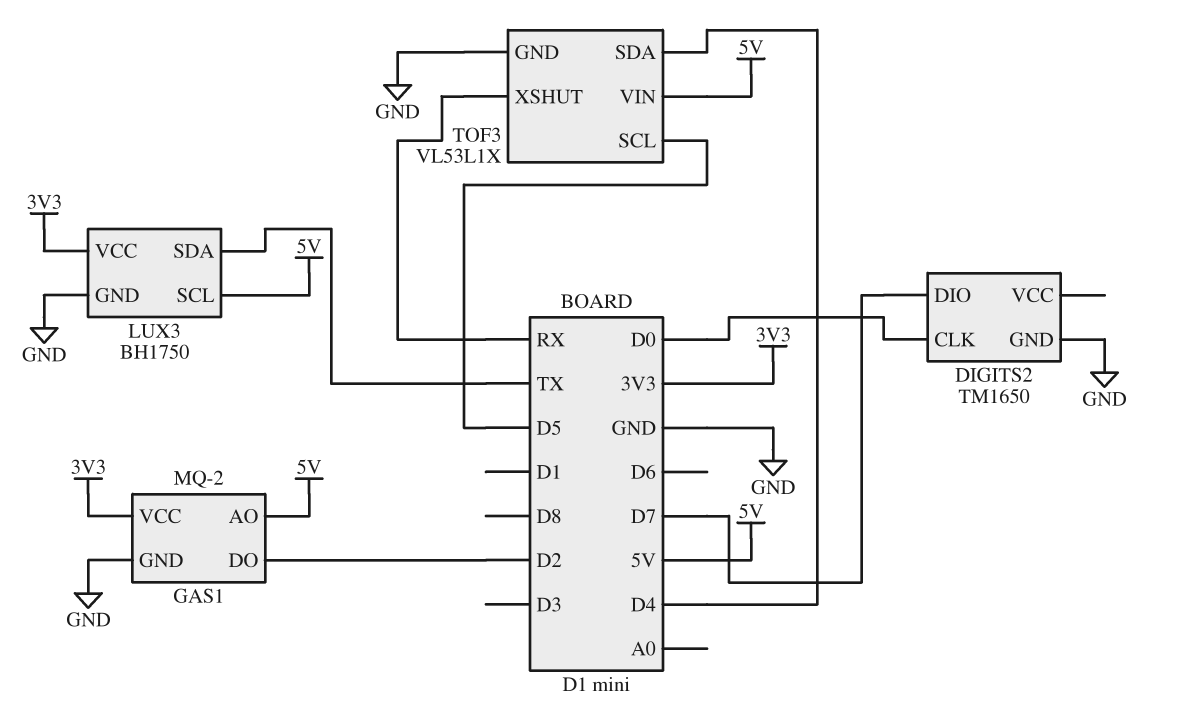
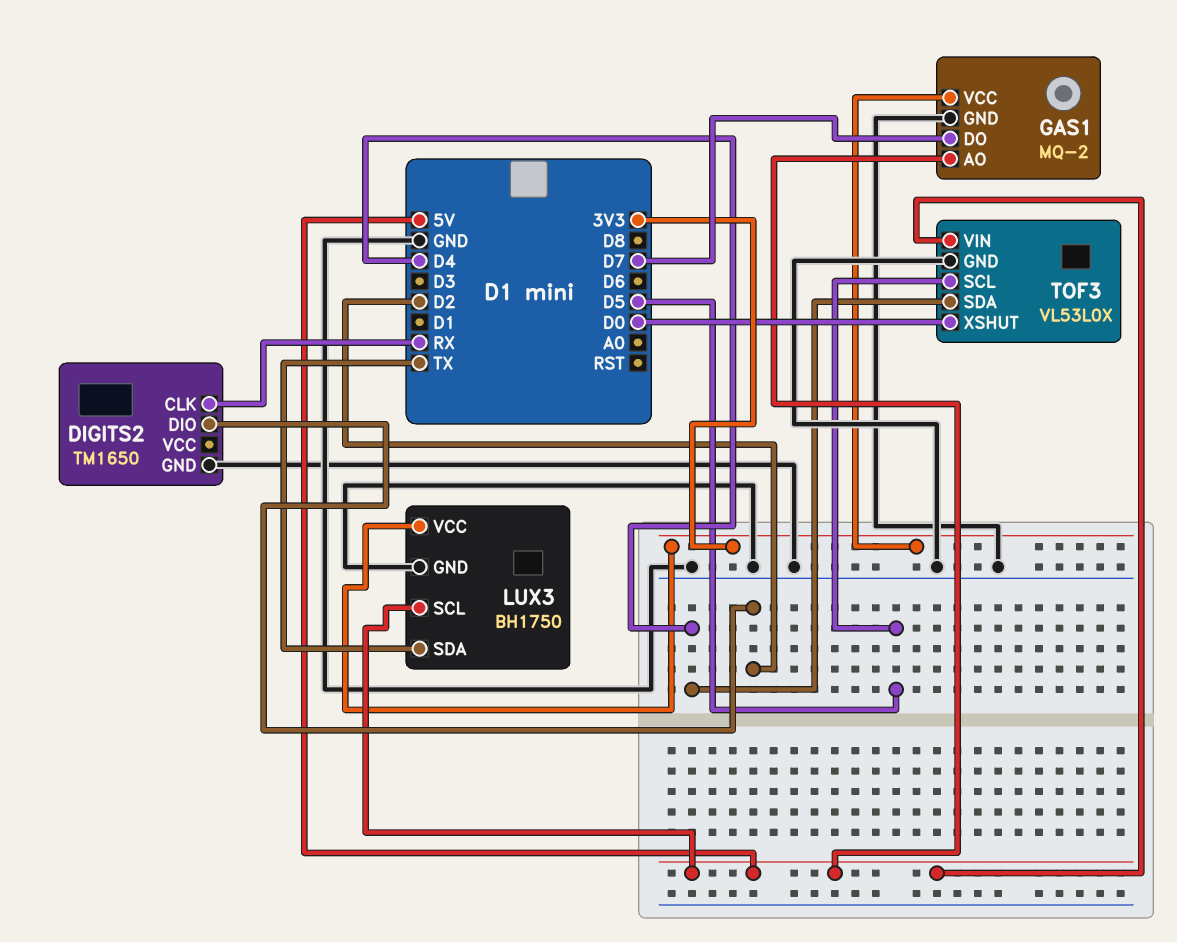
DIGITS2 pin CLK: D0 -> RX
DIGITS2 pin DIO: D7 -> D2
GAS1 pin DO: D2 -> D7
TOF3: VL53L1X -> VL53L0X
TOF3 pin XSHUT: RX -> D0

